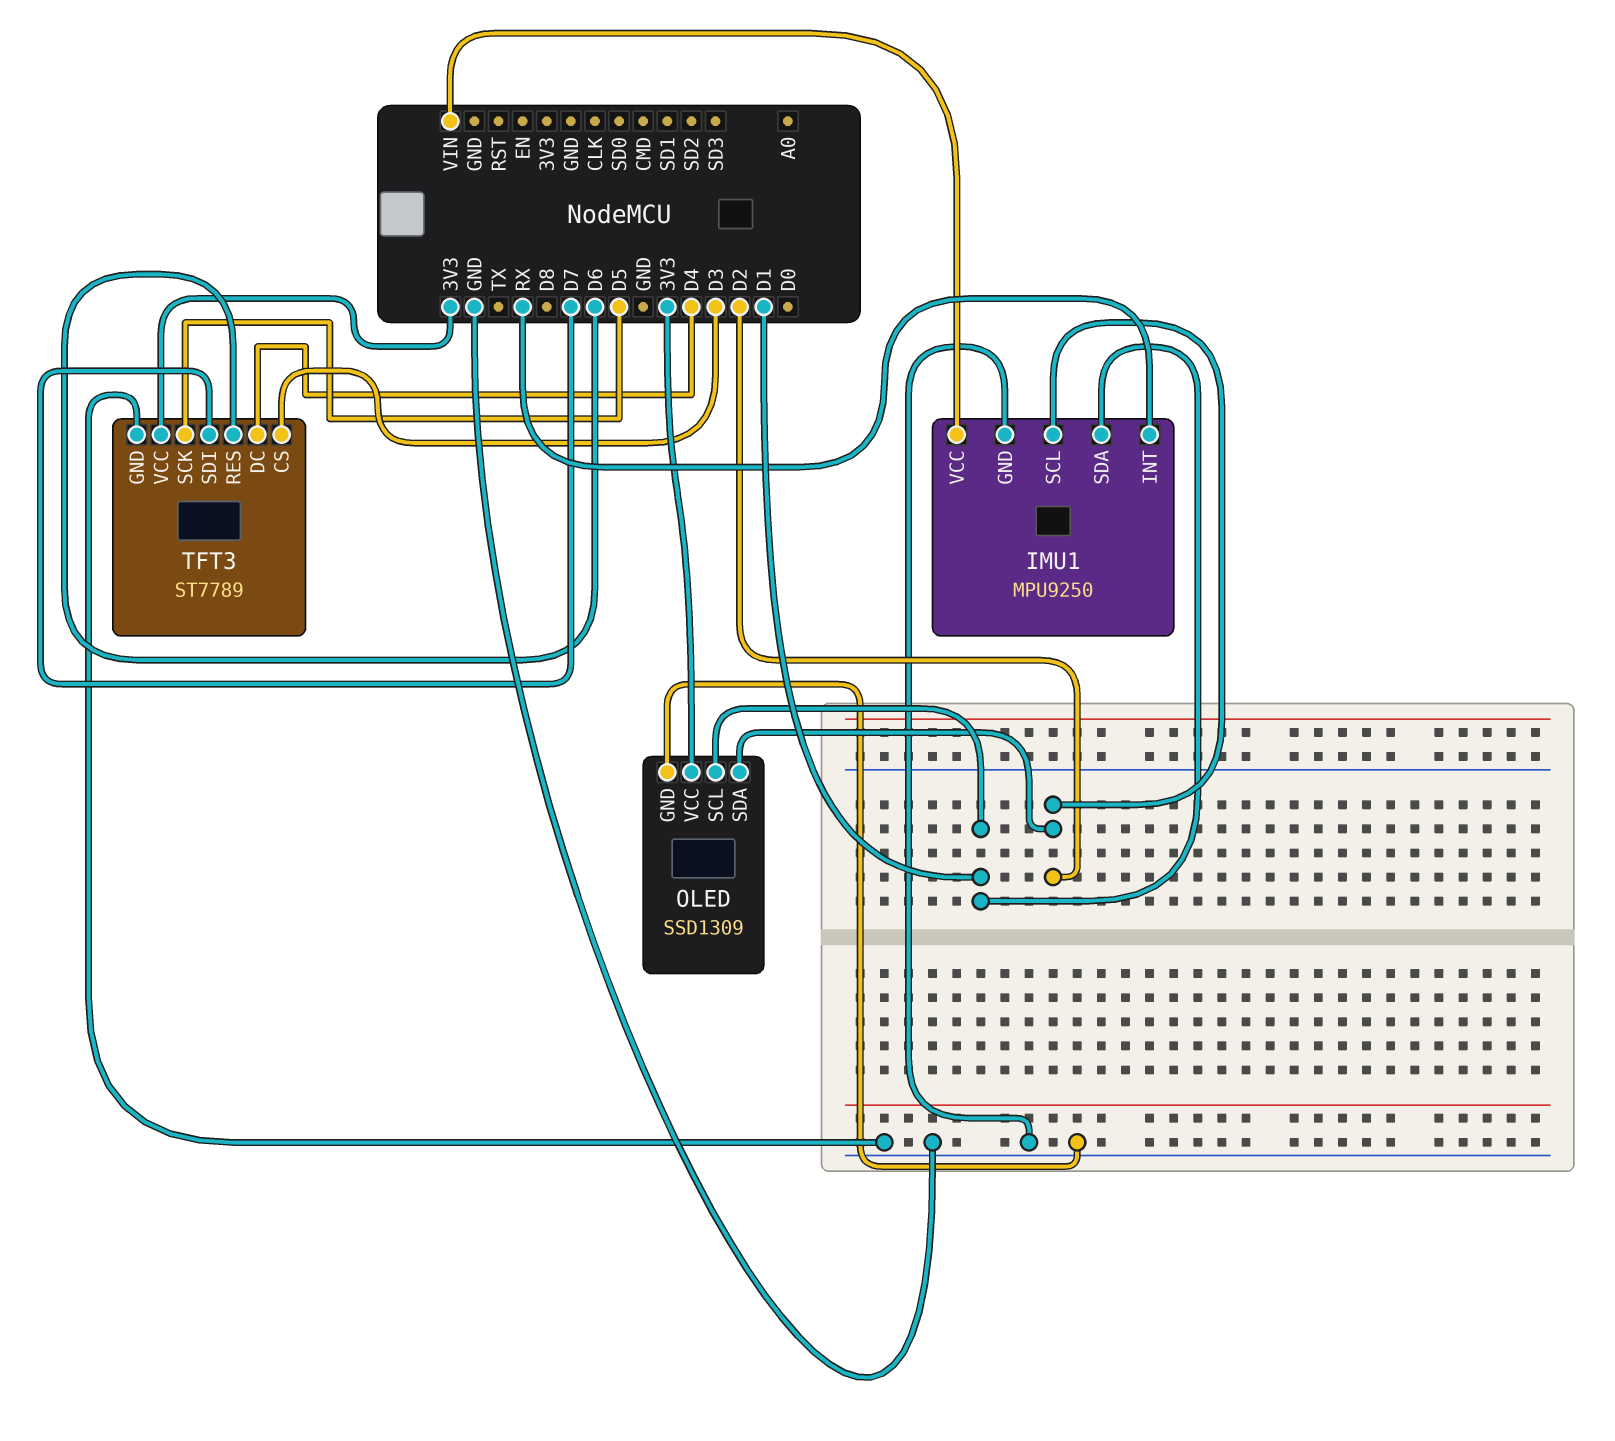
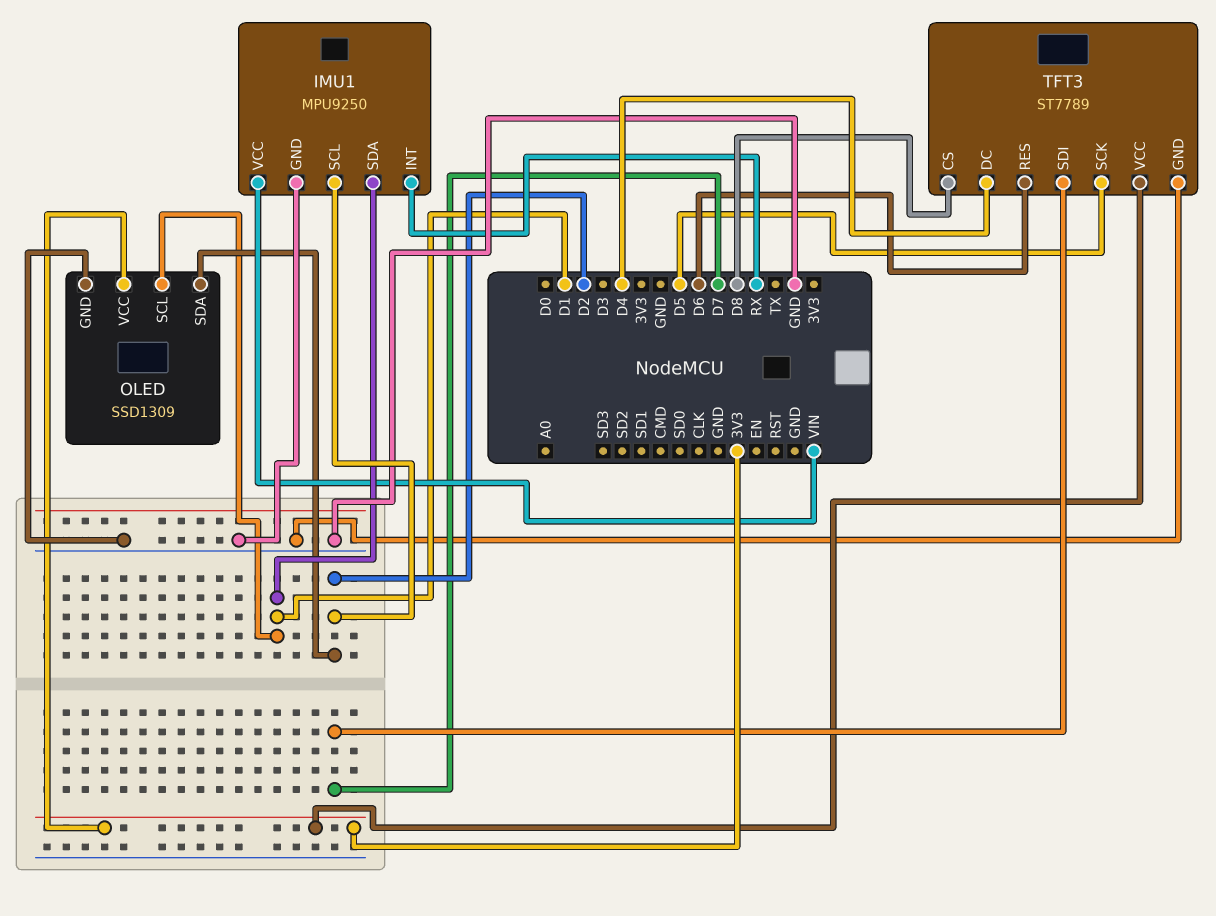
TFT3 pin CS: D3 -> D8

